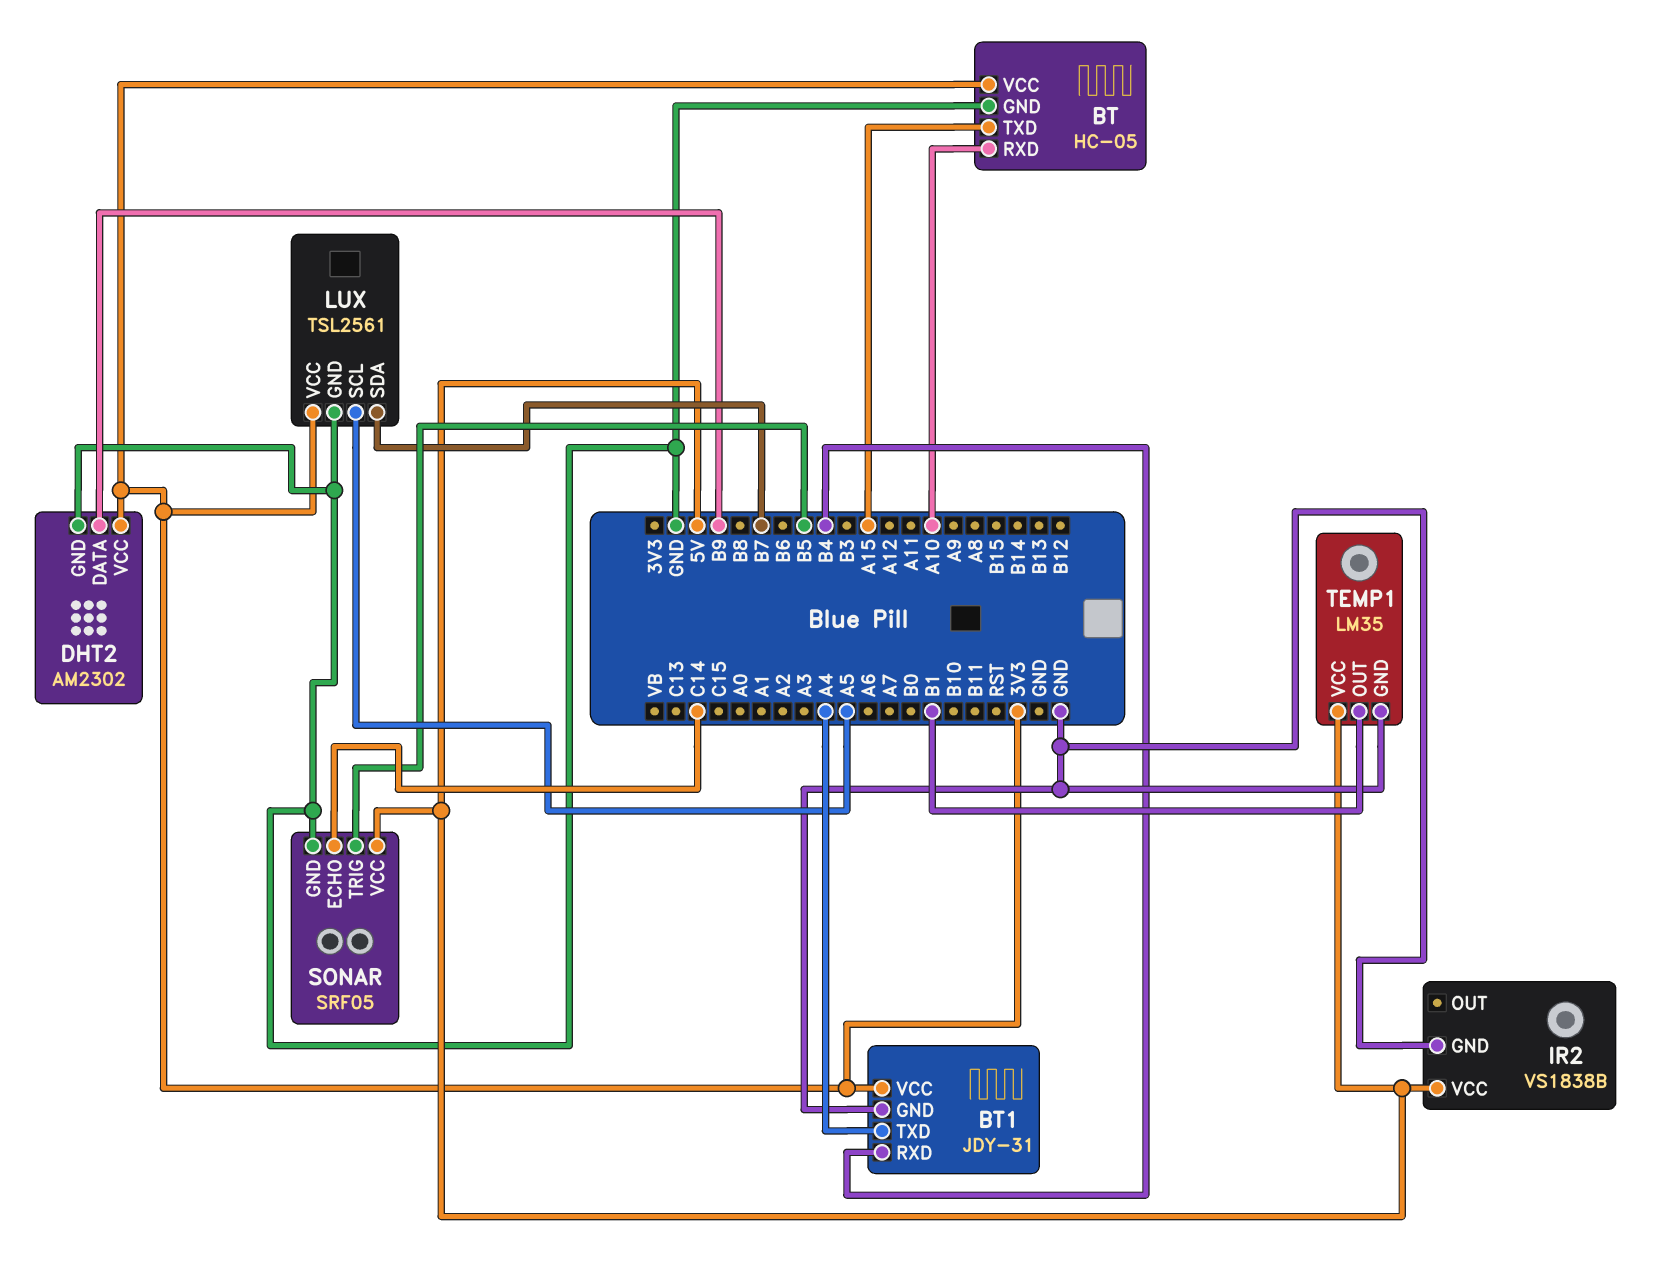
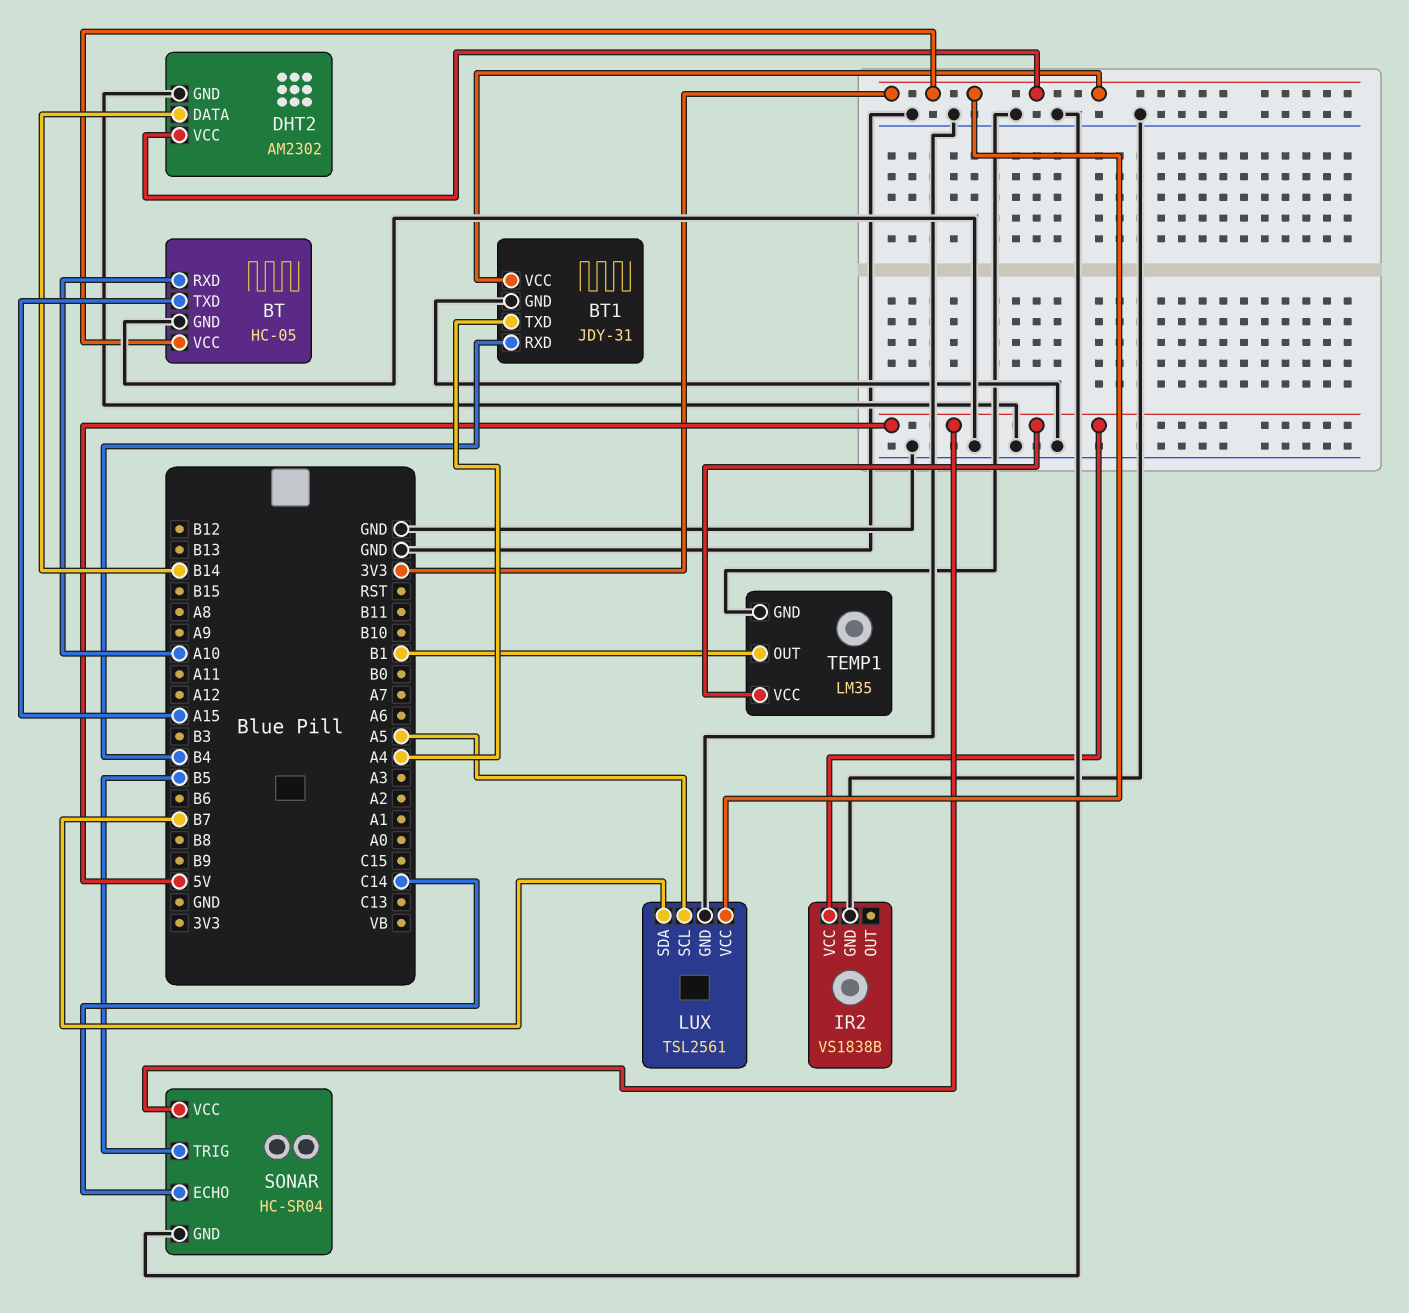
DHT2 pin DATA: B9 -> B14
SONAR: SRF05 -> HC-SR04

